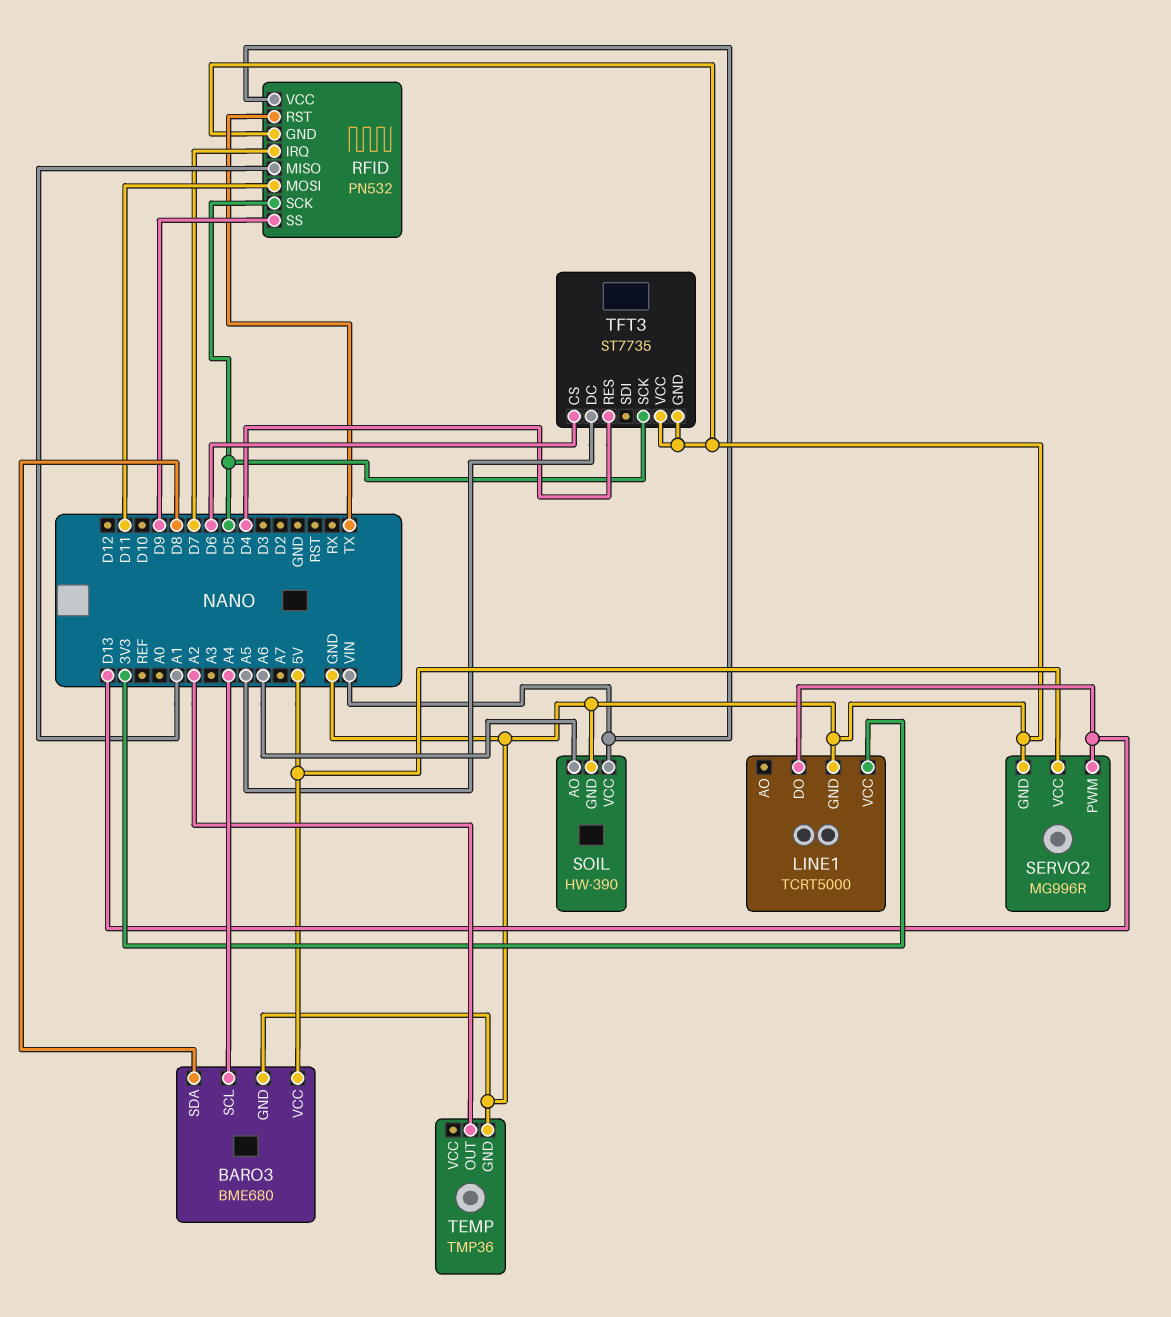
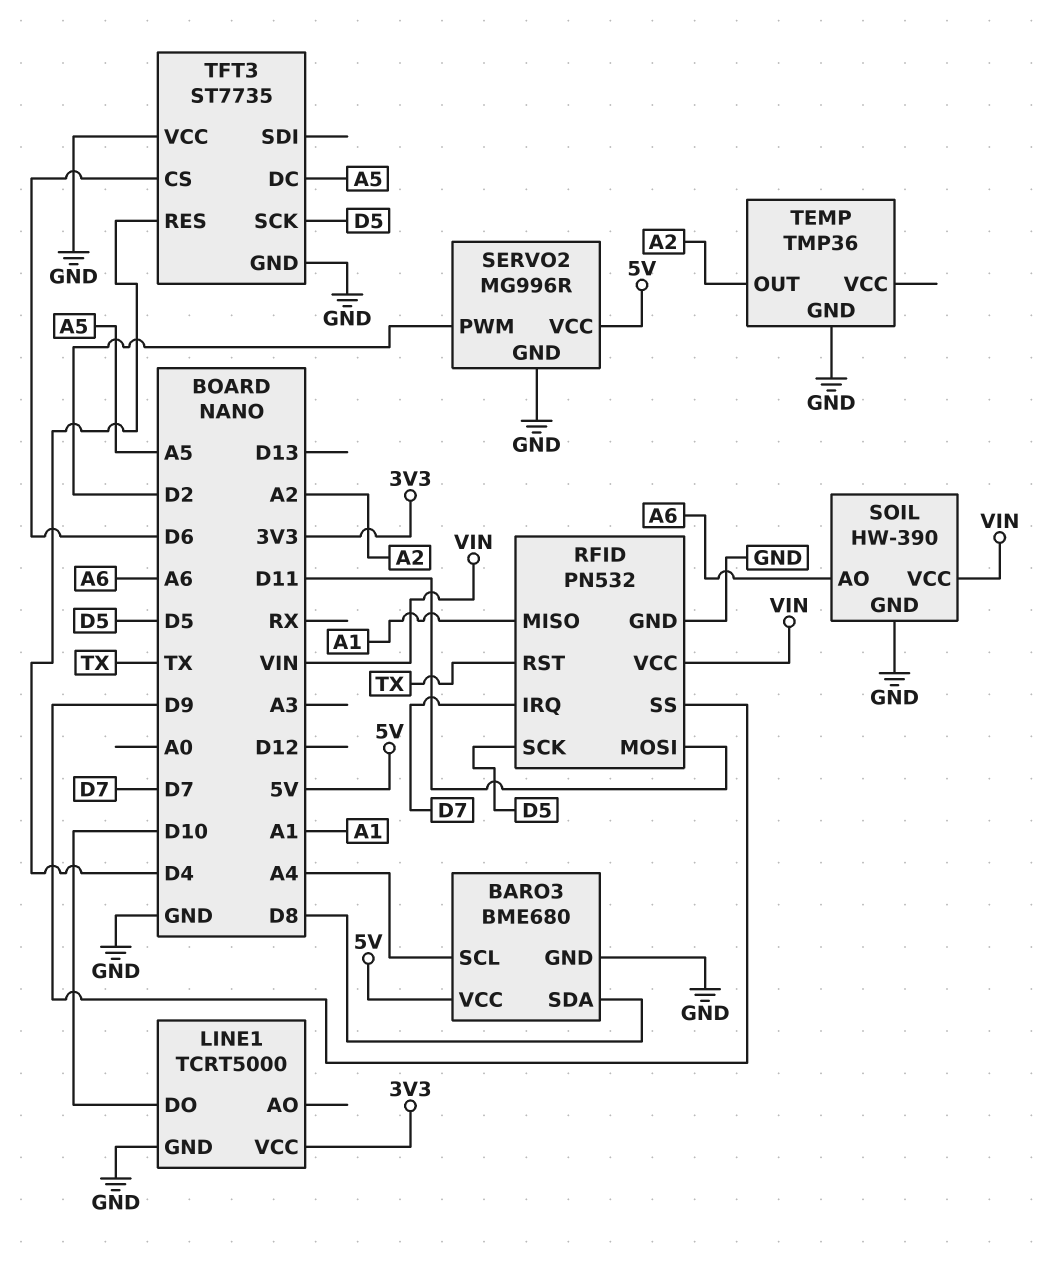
LINE1 pin DO: D13 -> D10
SERVO2 pin PWM: D13 -> D2

